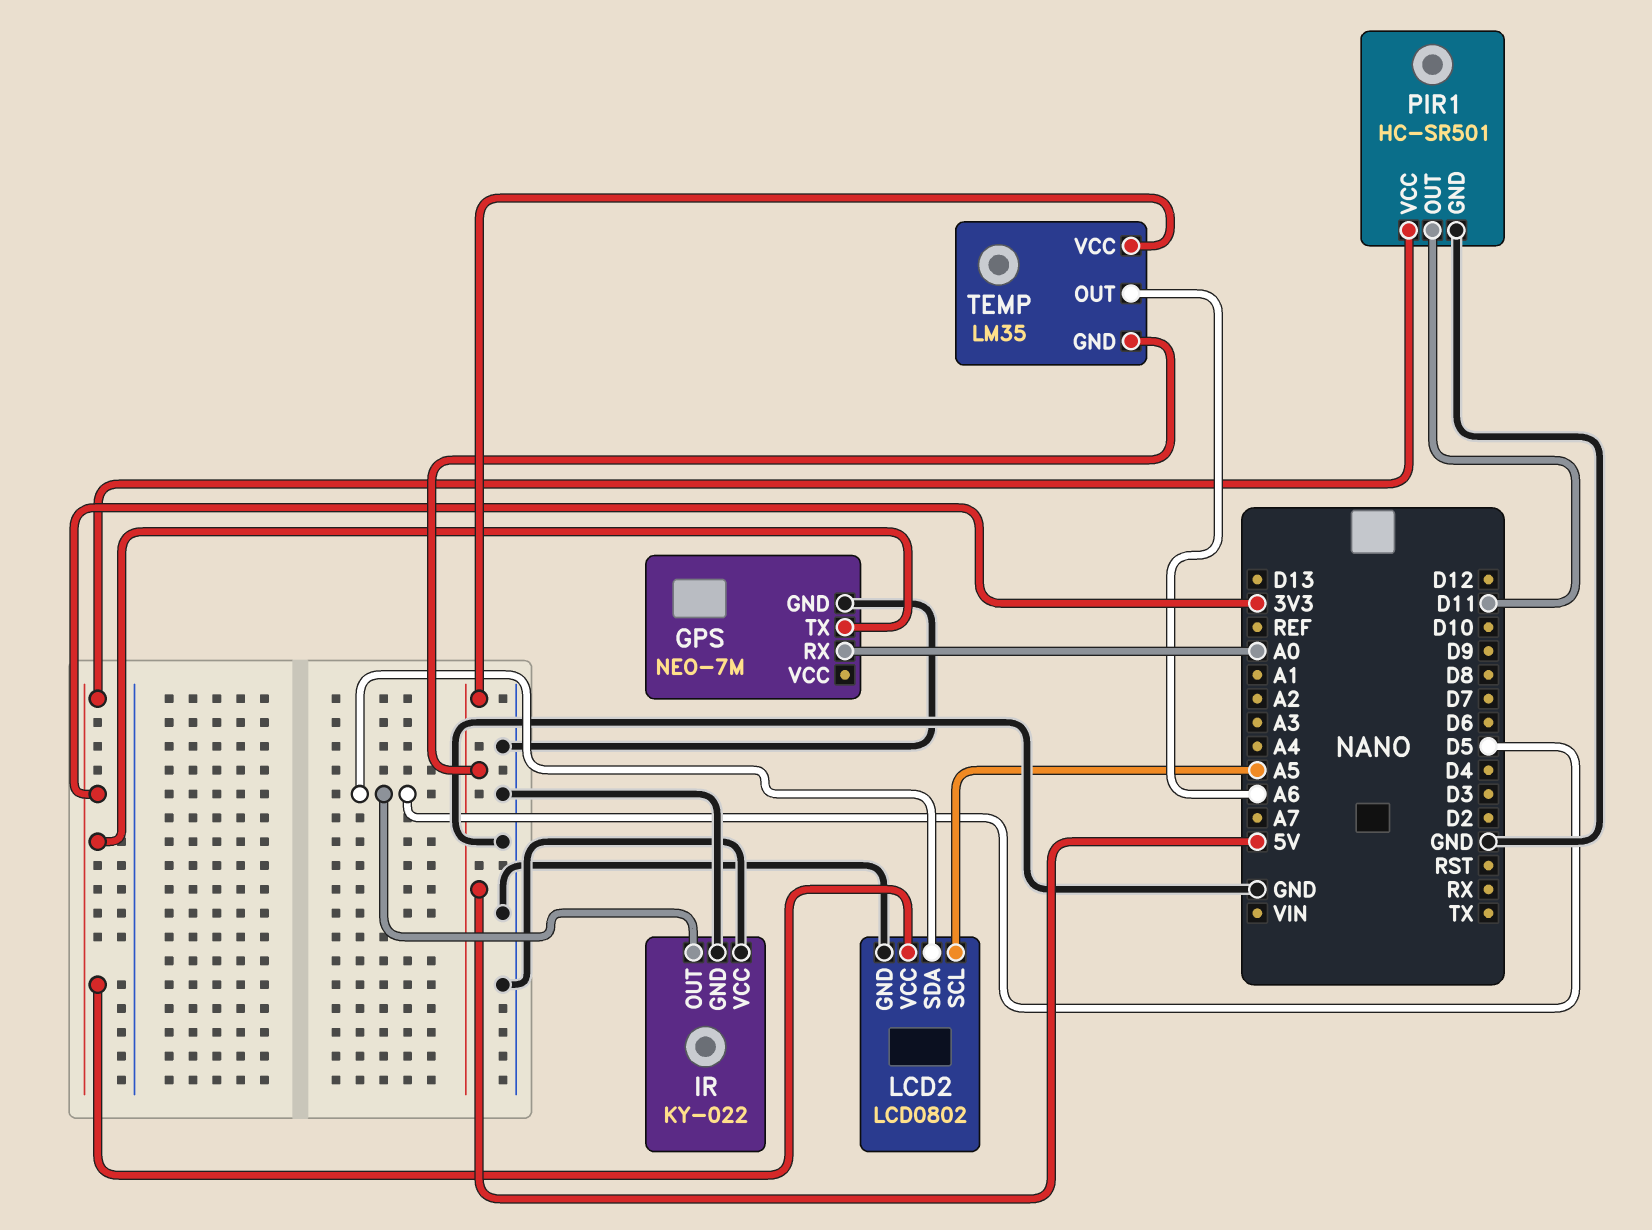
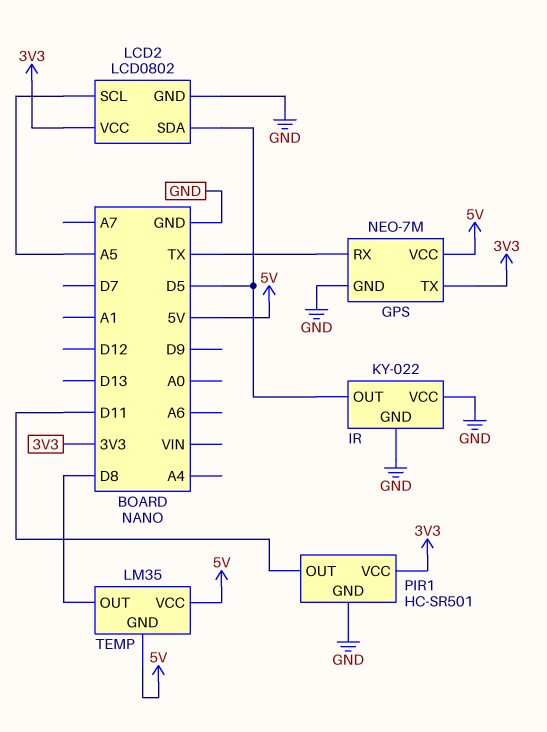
GPS pin RX: A0 -> TX
GPS pin VCC: none -> 5V
TEMP pin OUT: A6 -> D8

